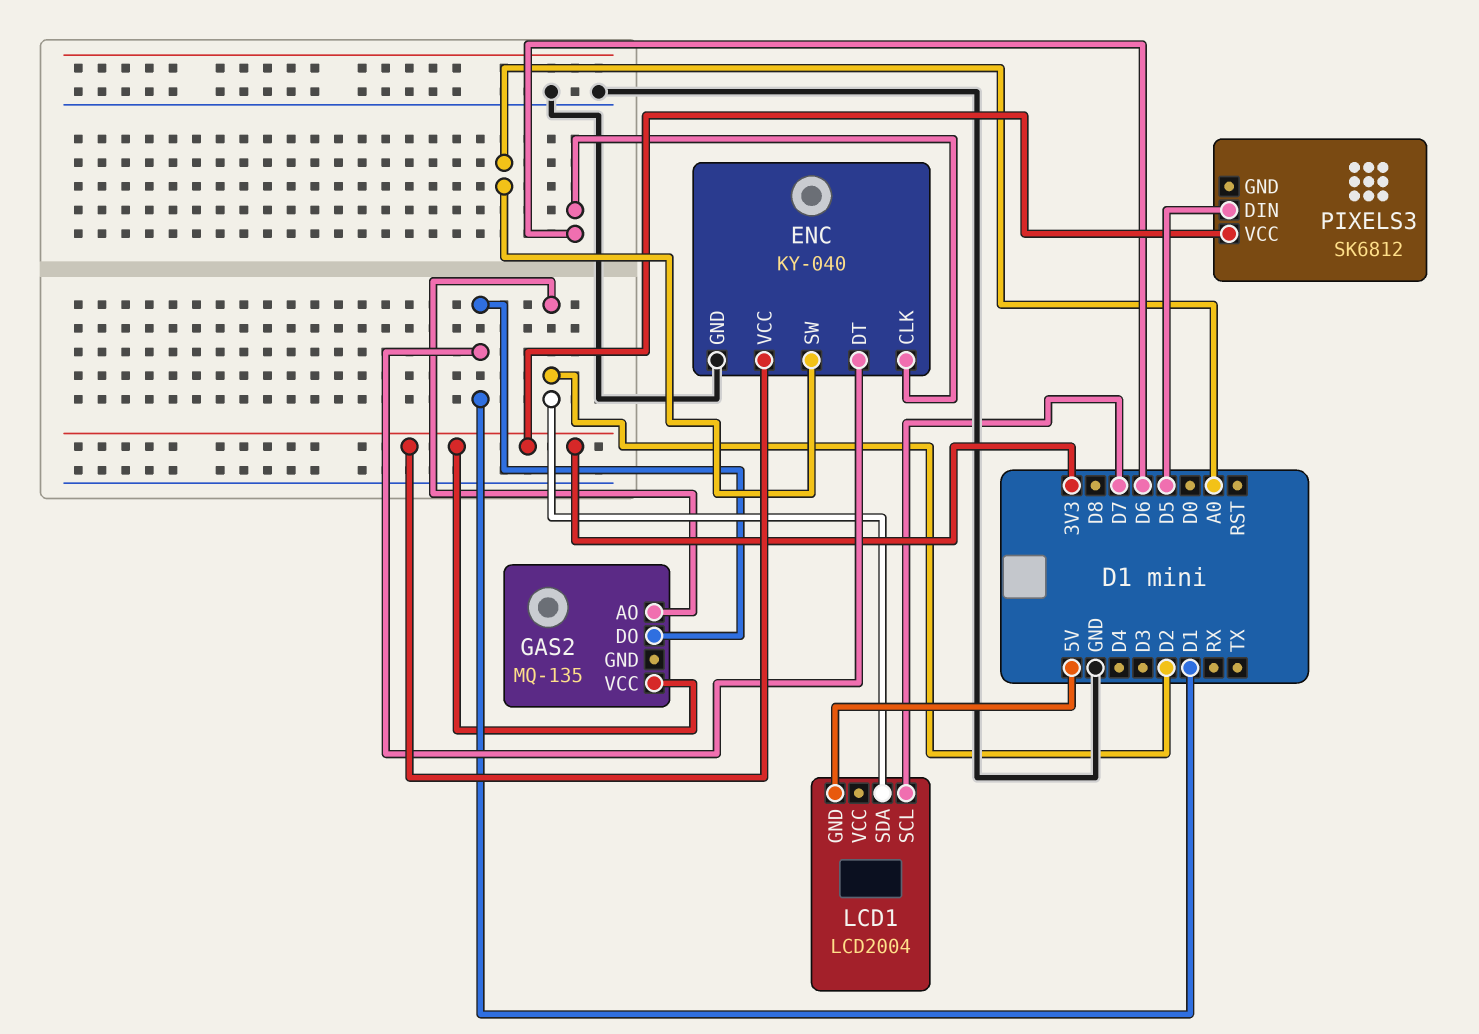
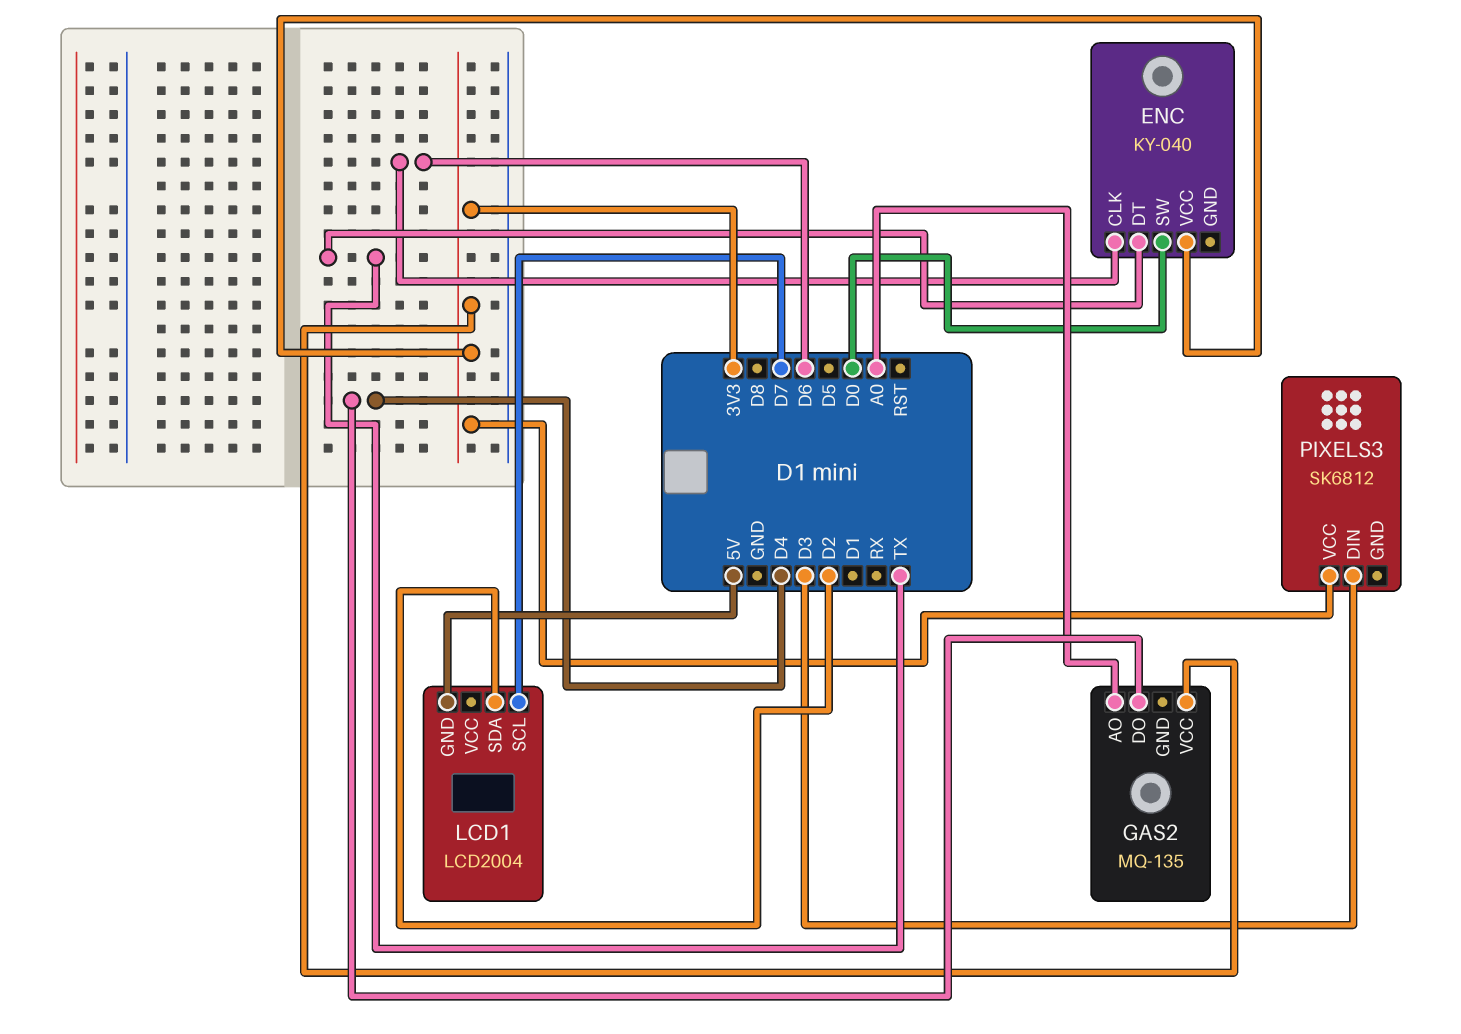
ENC pin DT: D1 -> TX
ENC pin GND: GND -> none
ENC pin SW: A0 -> D0
GAS2 pin AO: D2 -> A0
GAS2 pin DO: D1 -> D4
PIXELS3 pin DIN: D5 -> D3

